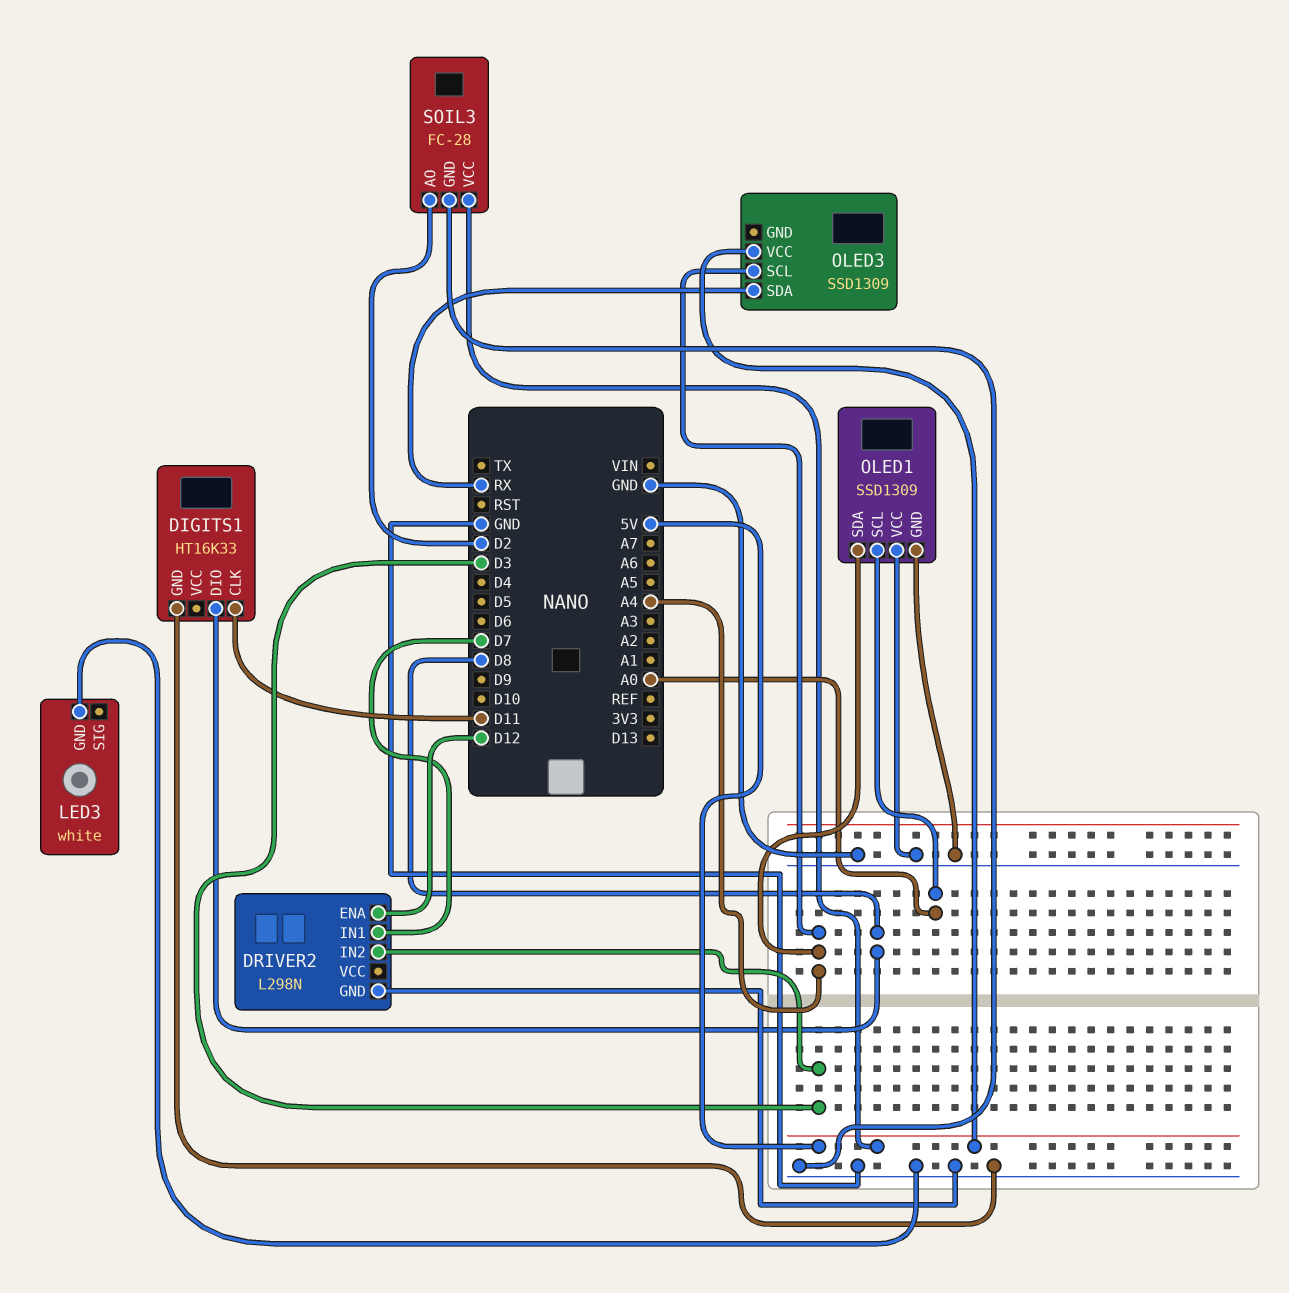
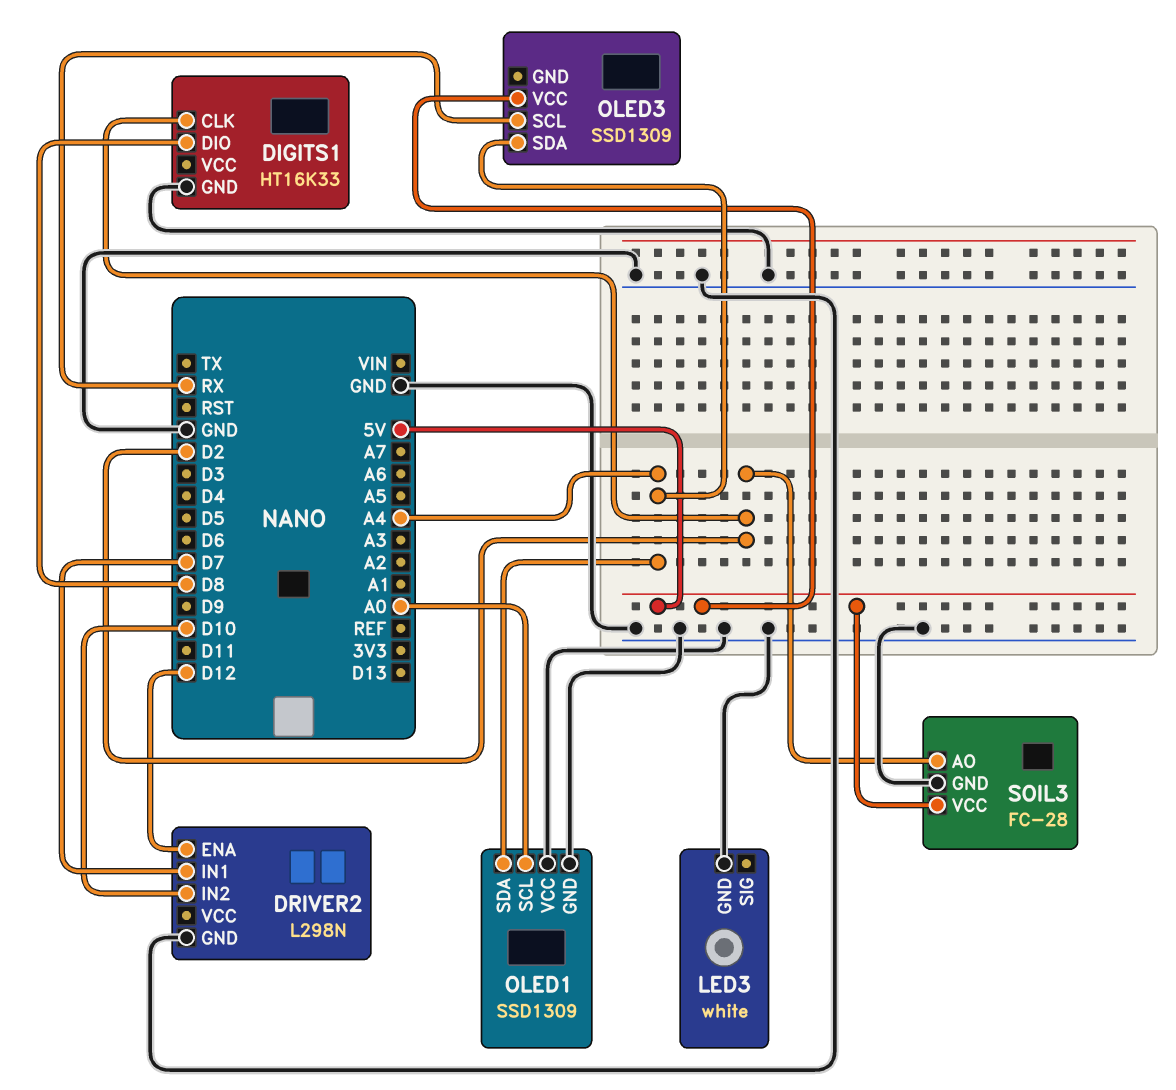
DIGITS1 pin CLK: D11 -> D2
DRIVER2 pin IN2: D3 -> D10
OLED3 pin SCL: A4 -> RX
OLED3 pin SDA: RX -> A4

